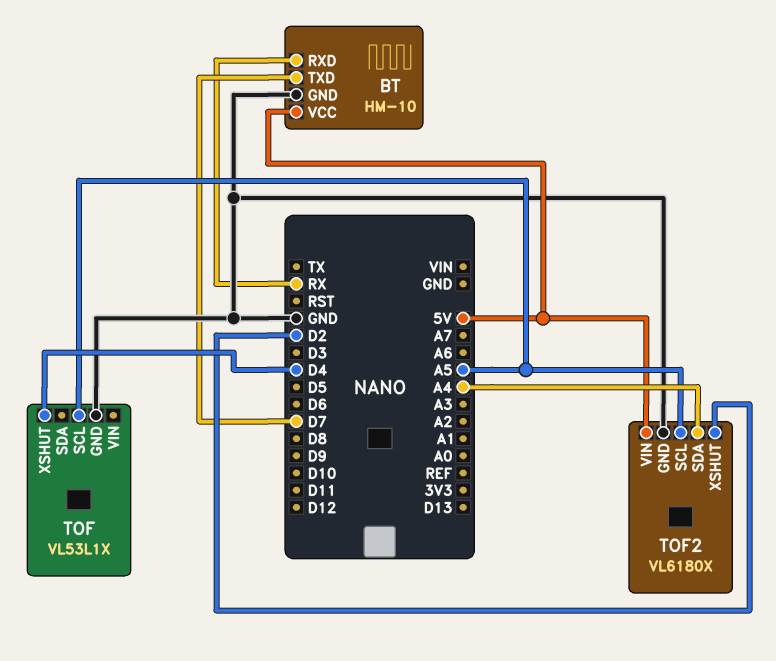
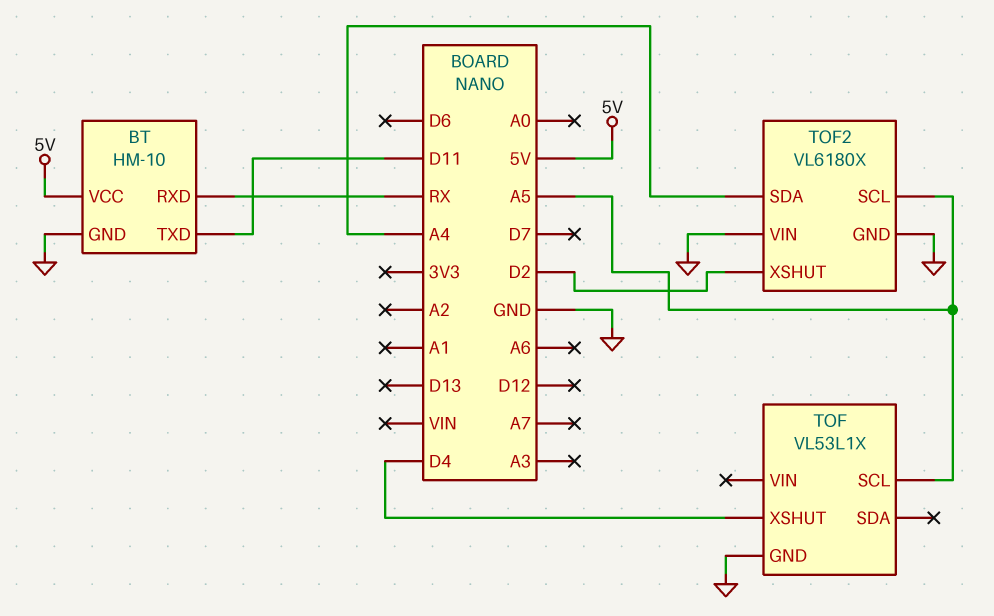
BT pin TXD: D7 -> D11
TOF2 pin VIN: 5V -> GND

